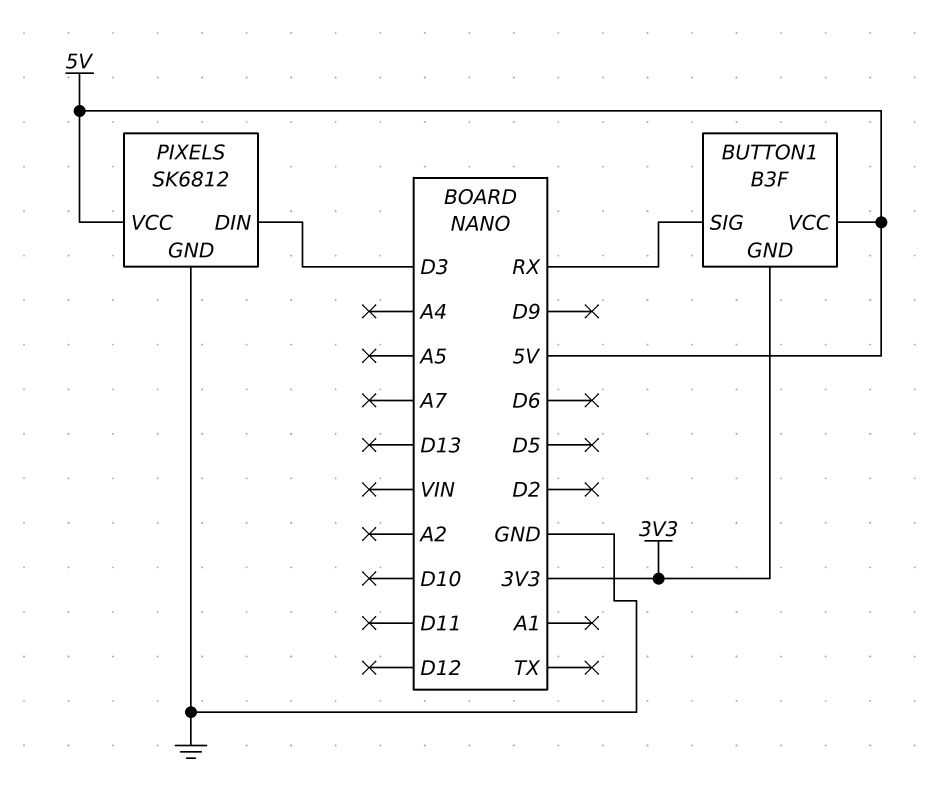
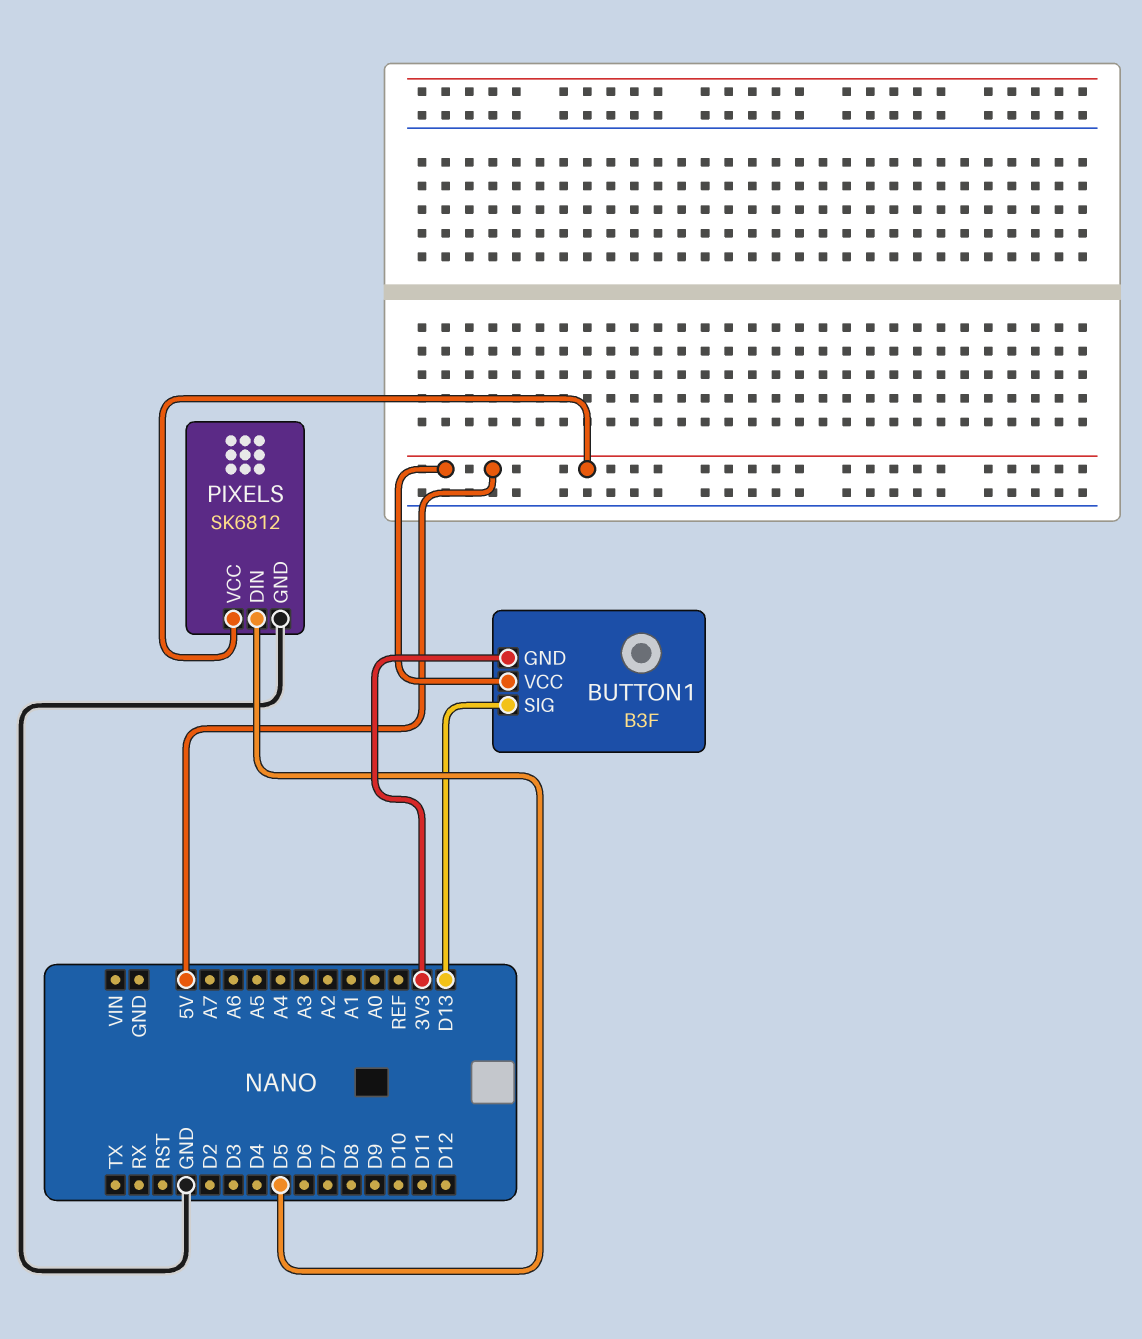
BUTTON1 pin SIG: RX -> D13
PIXELS pin DIN: D3 -> D5

